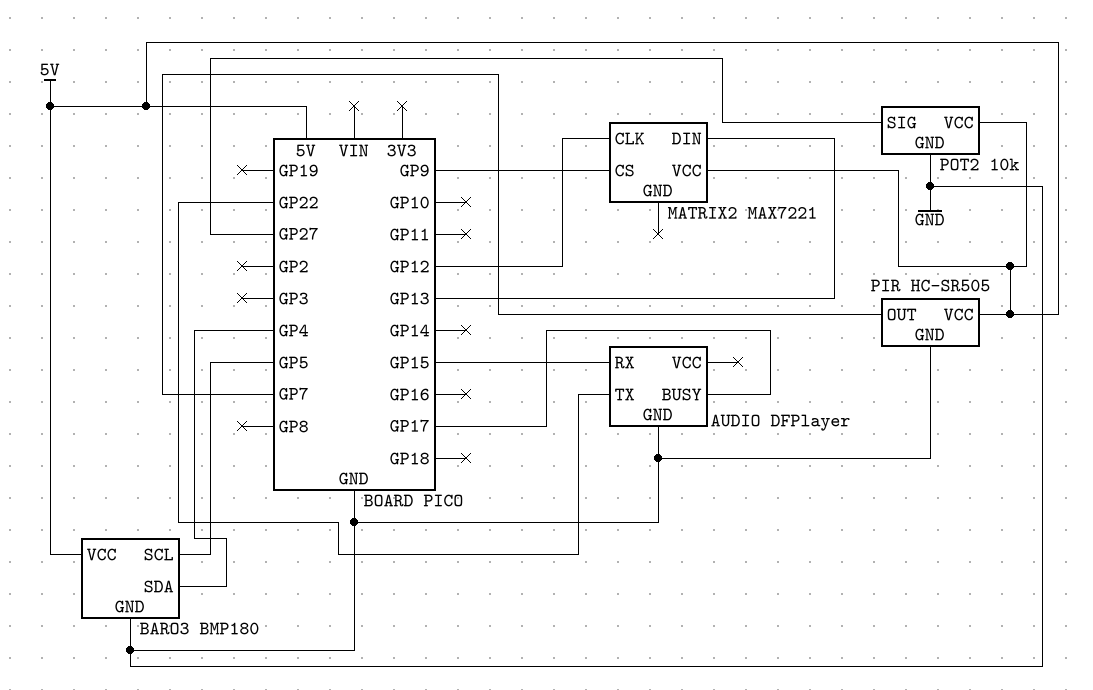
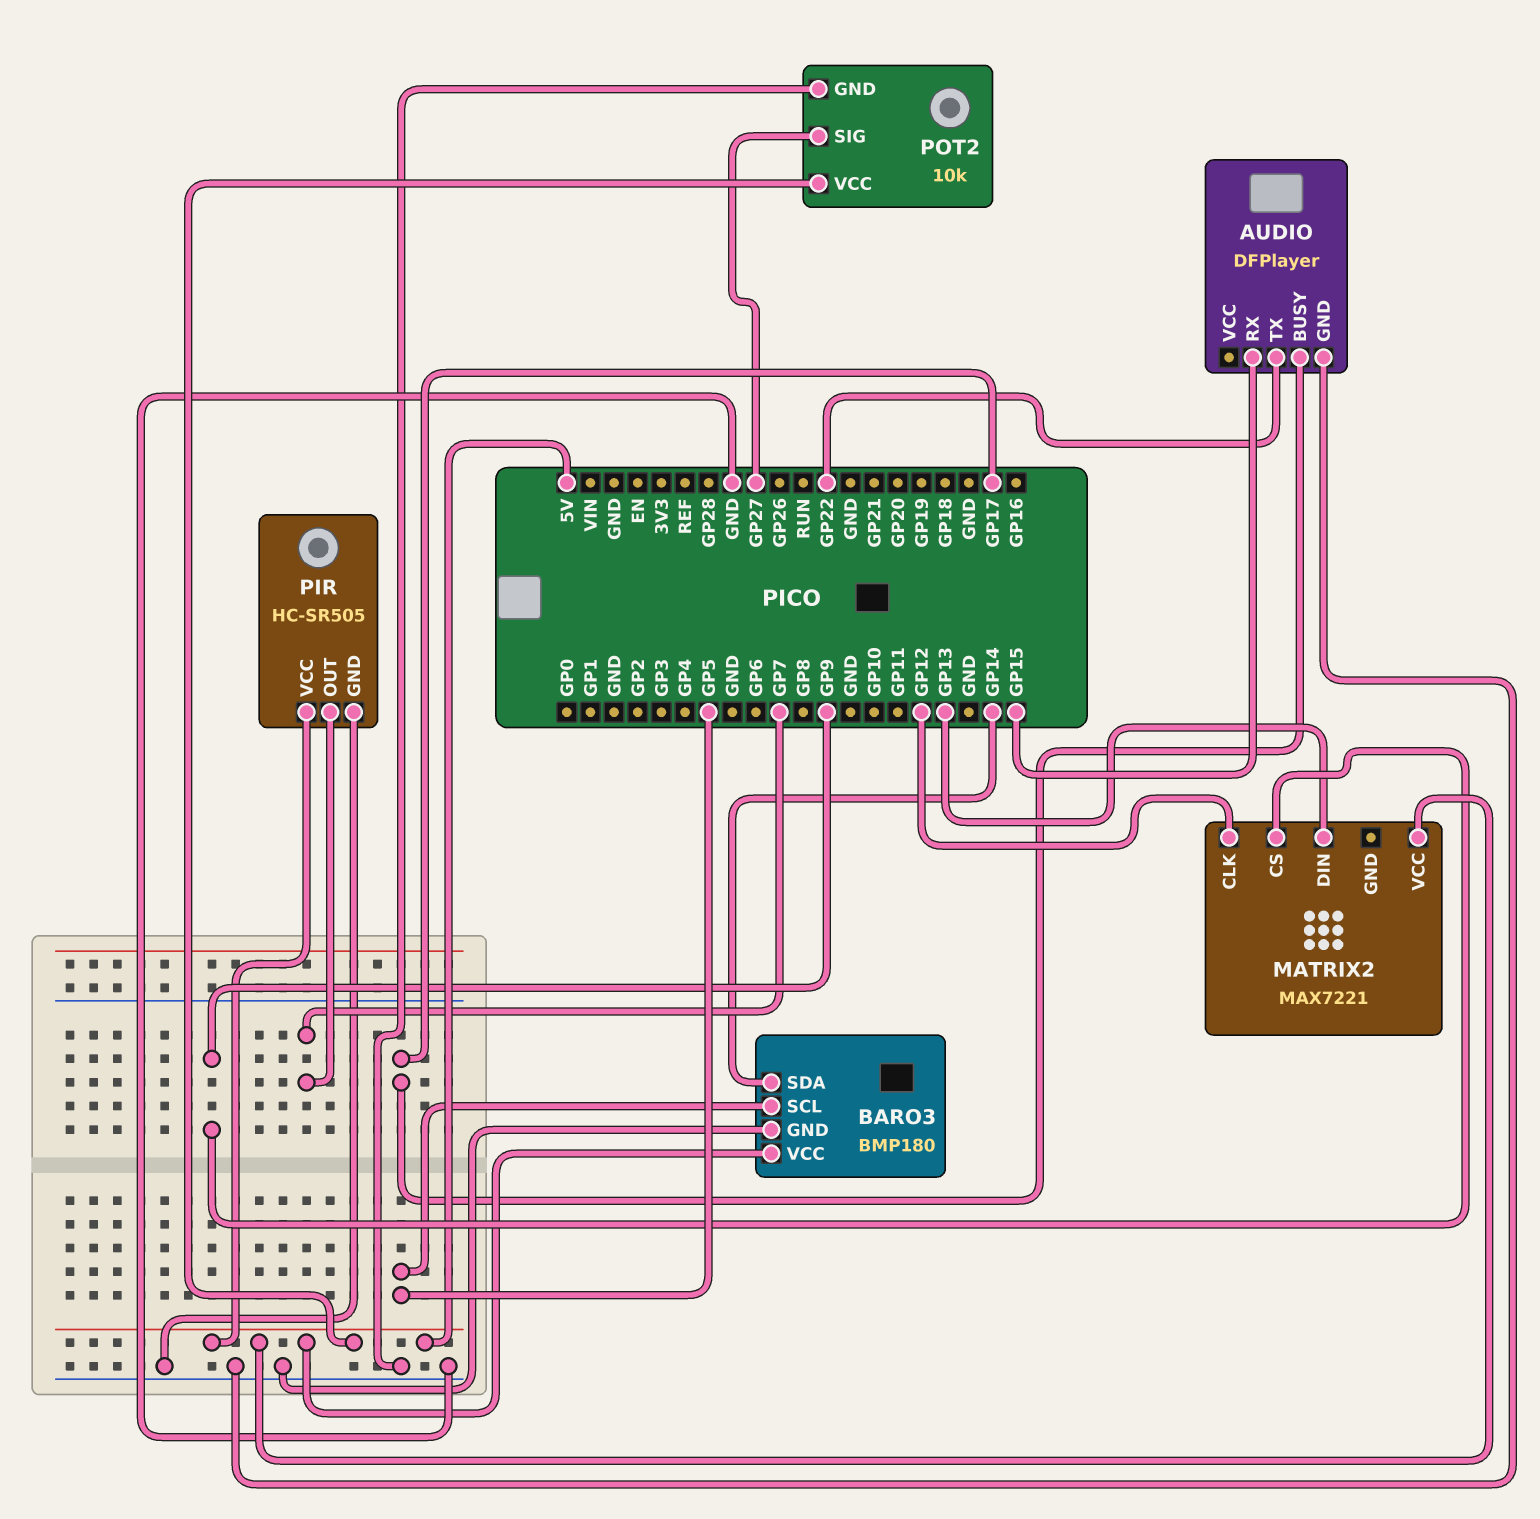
BARO3 pin SDA: GP4 -> GP14

